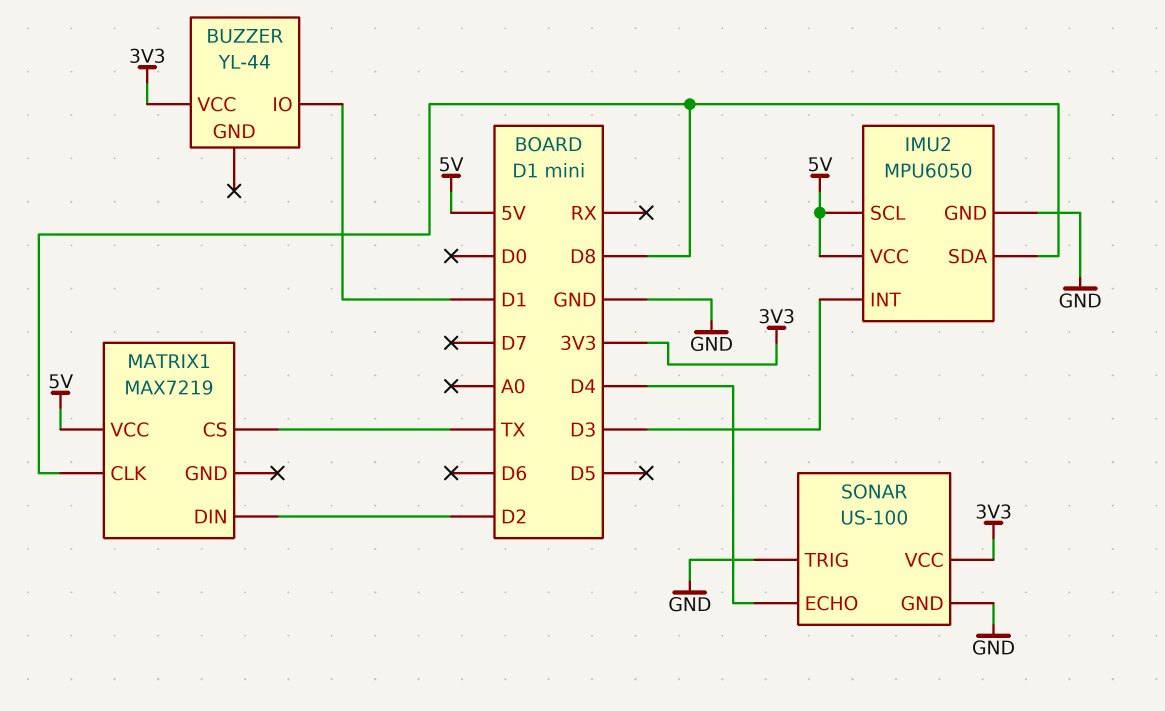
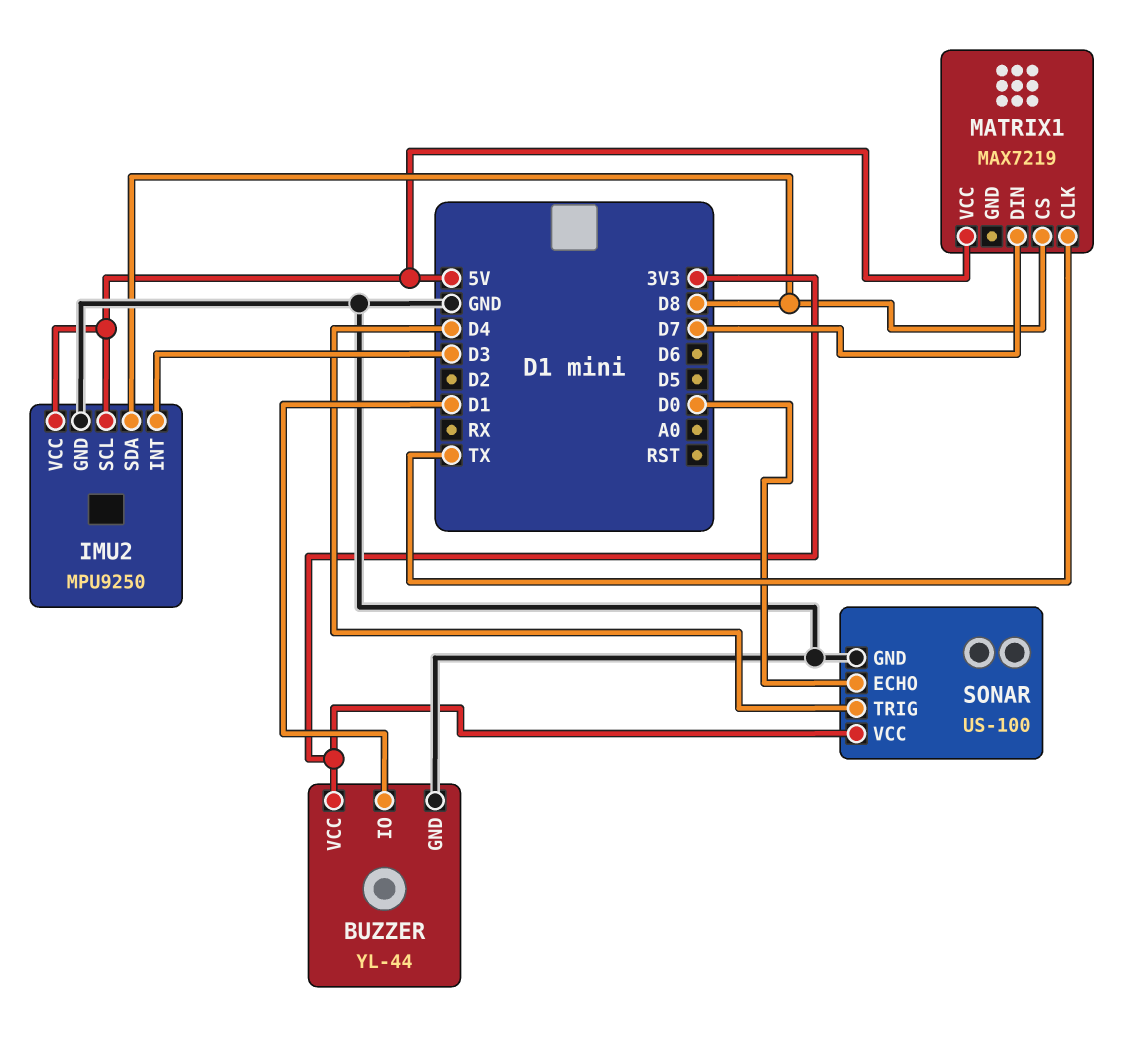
BUZZER pin GND: none -> GND
IMU2: MPU6050 -> MPU9250
MATRIX1 pin CLK: D8 -> TX
MATRIX1 pin CS: TX -> D8
MATRIX1 pin DIN: D2 -> D7
SONAR pin ECHO: D4 -> D0
SONAR pin TRIG: GND -> D4

